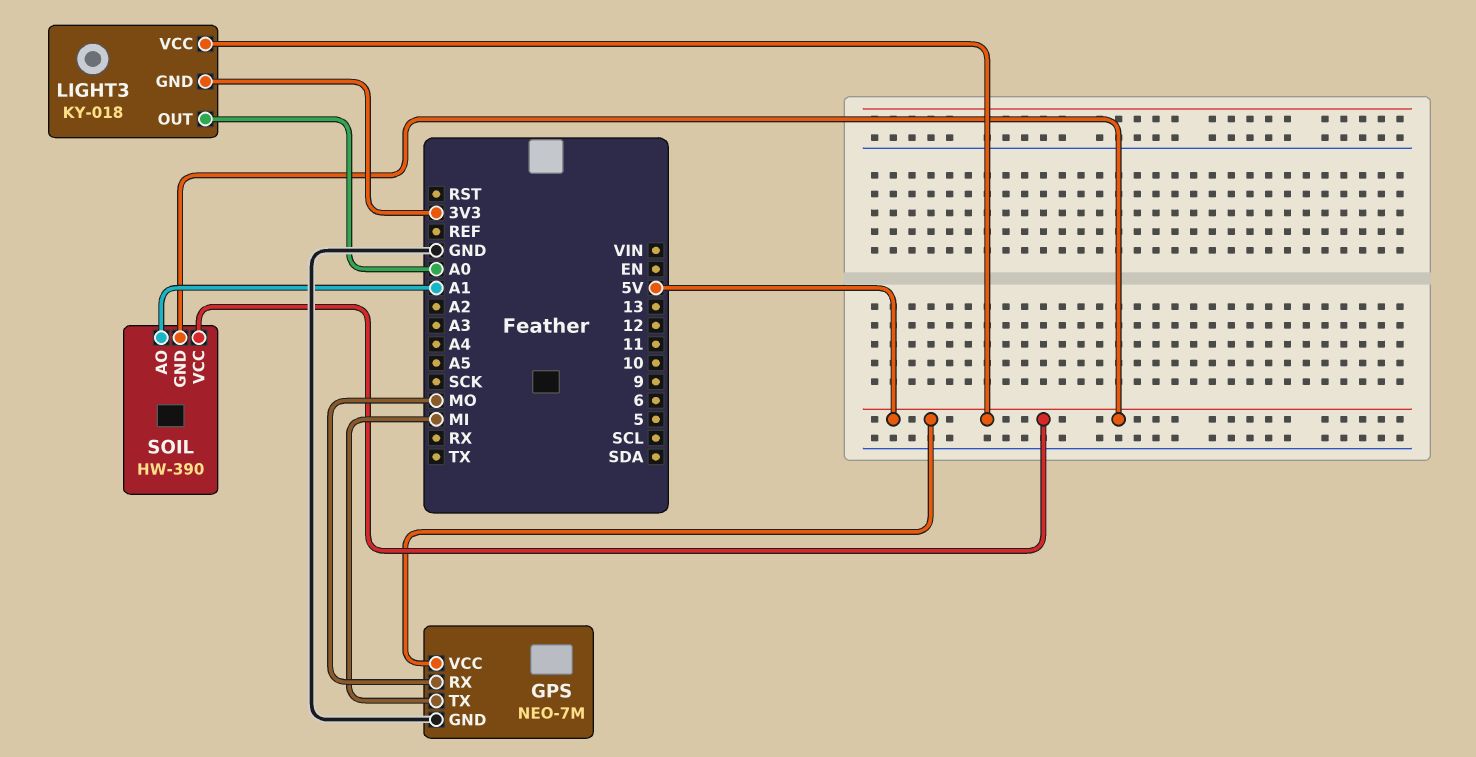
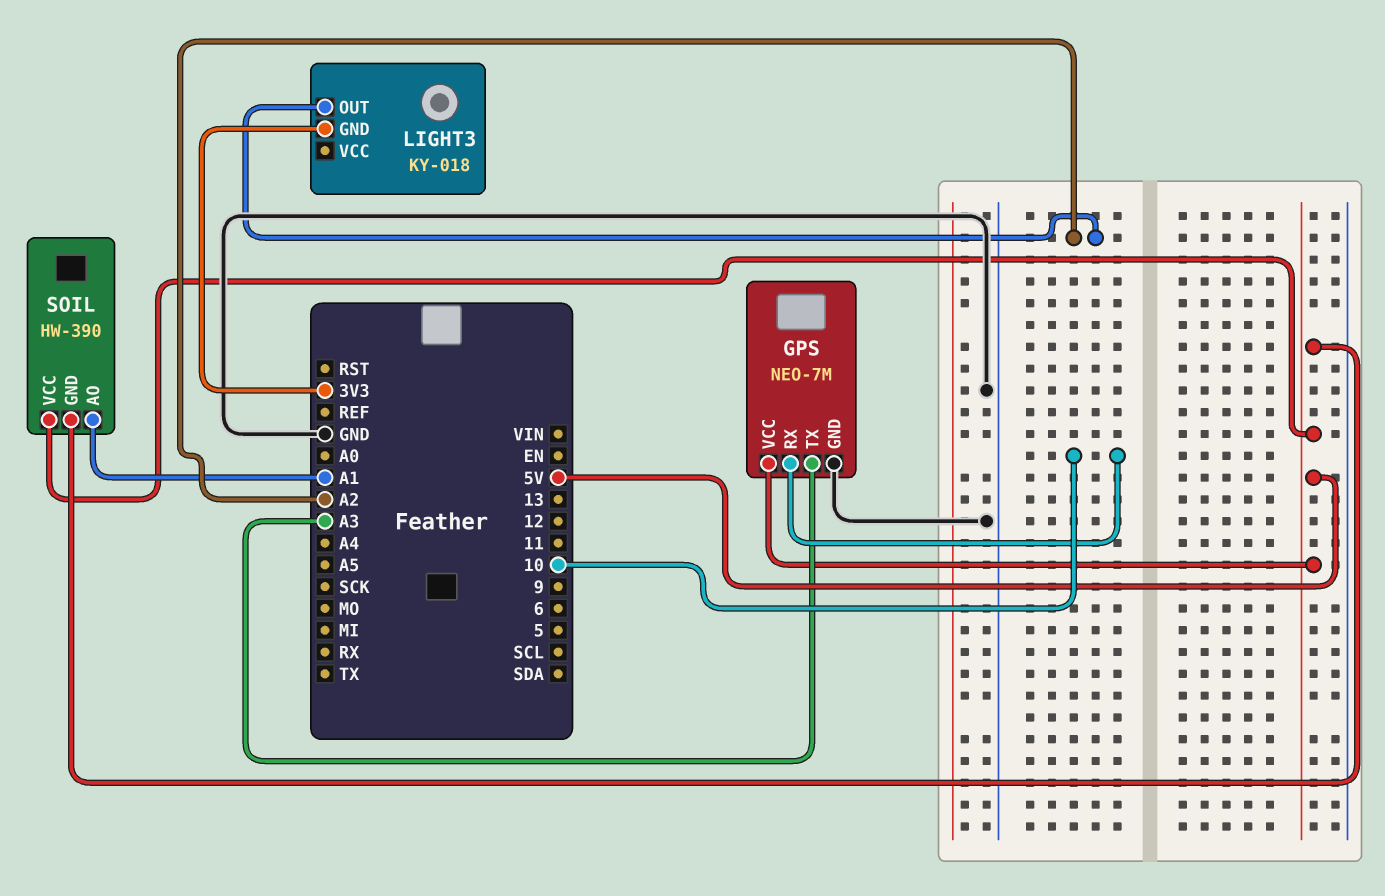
GPS pin RX: MO -> 10
GPS pin TX: MI -> A3
LIGHT3 pin OUT: A0 -> A2
LIGHT3 pin VCC: 5V -> none

